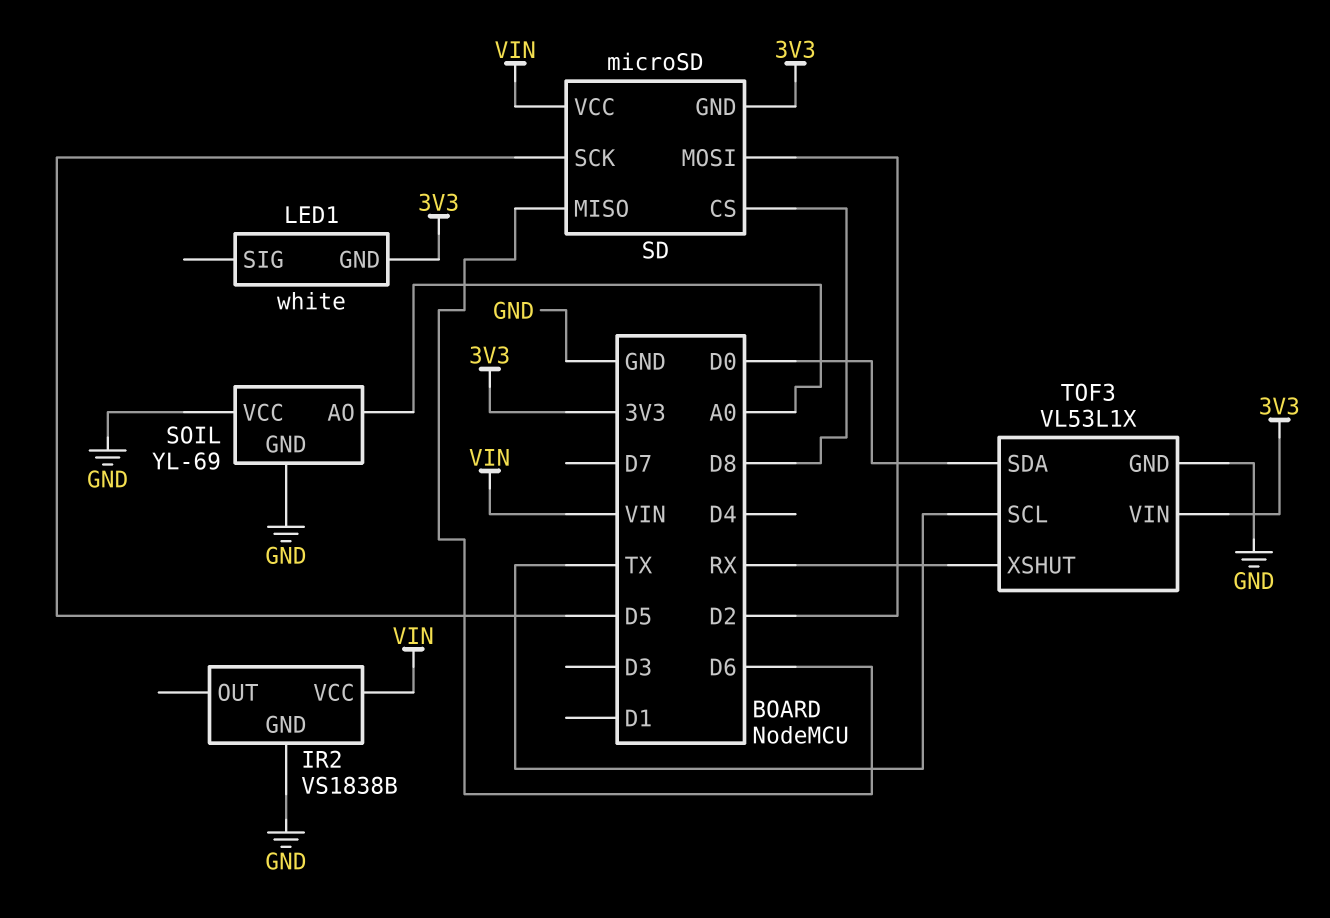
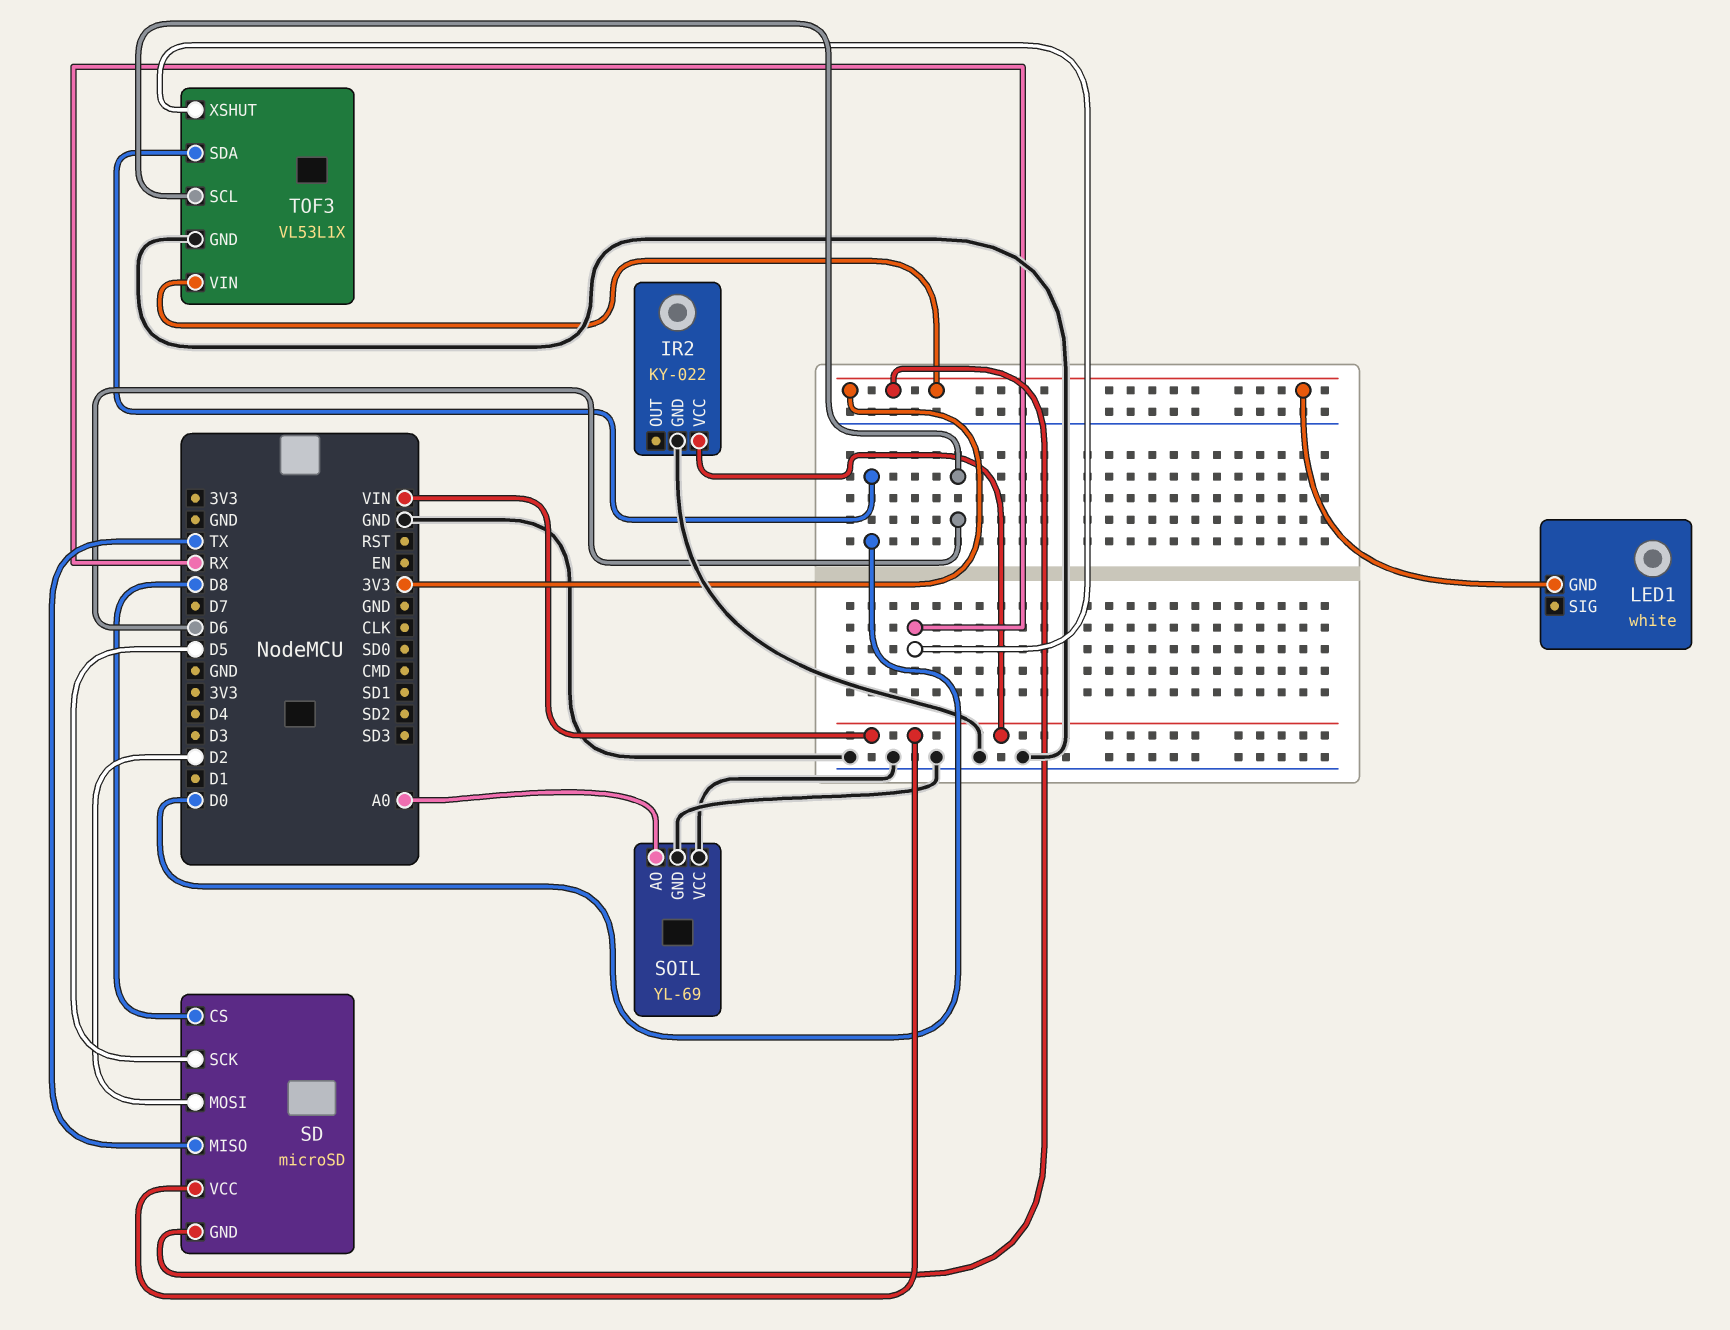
IR2: VS1838B -> KY-022
SD pin MISO: D6 -> TX
TOF3 pin SCL: TX -> D6

